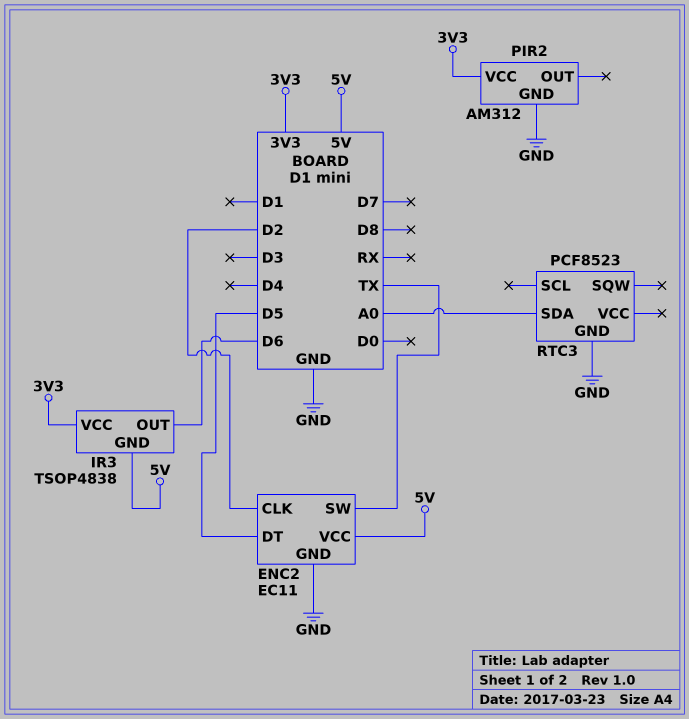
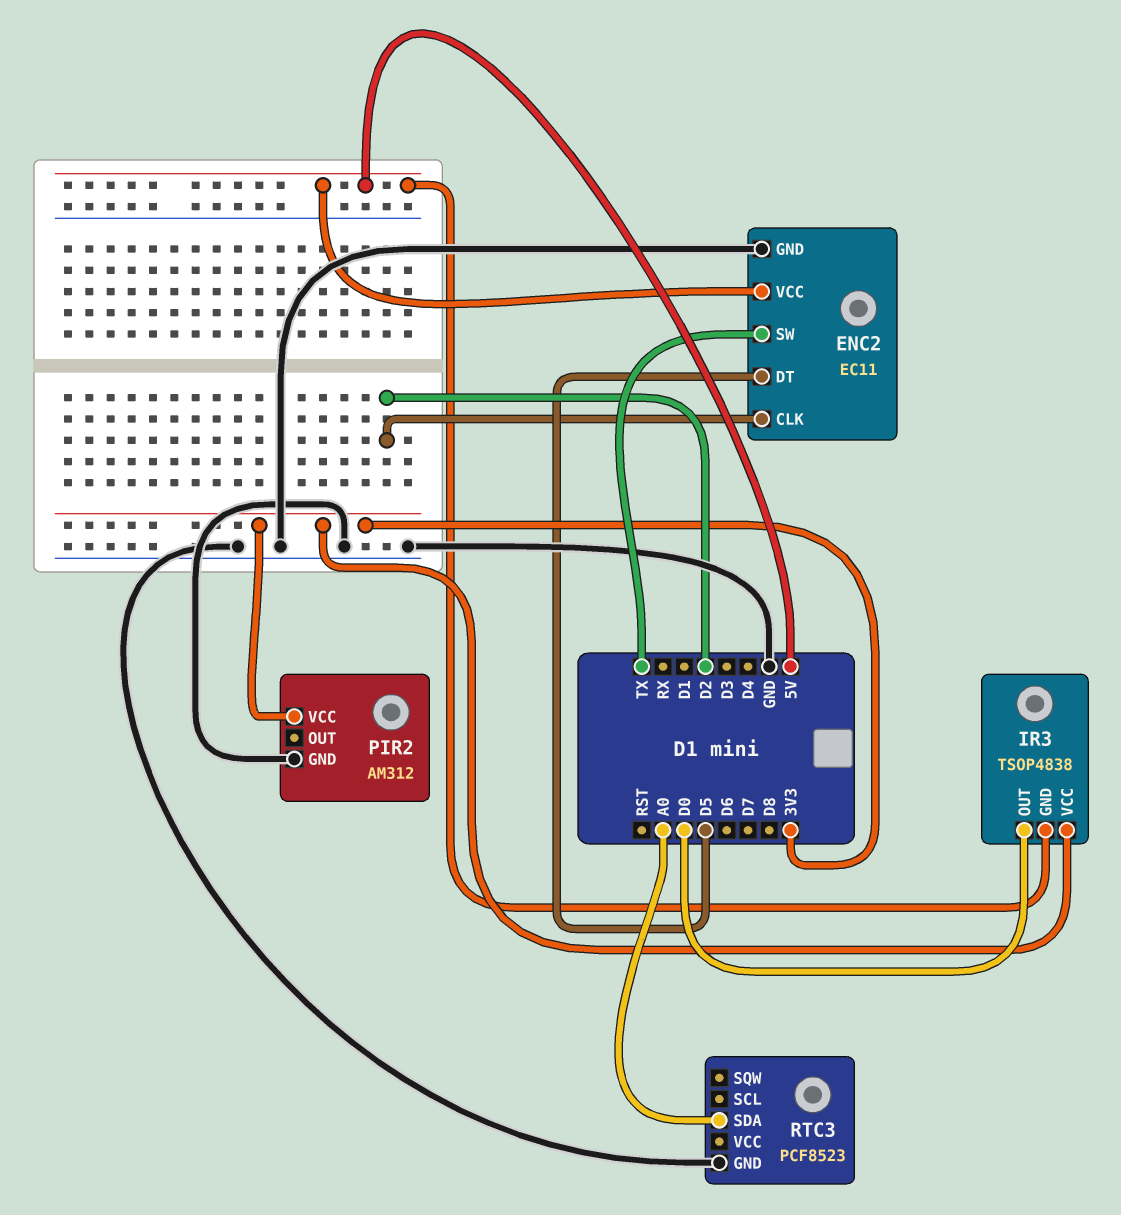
IR3 pin OUT: D6 -> D0

